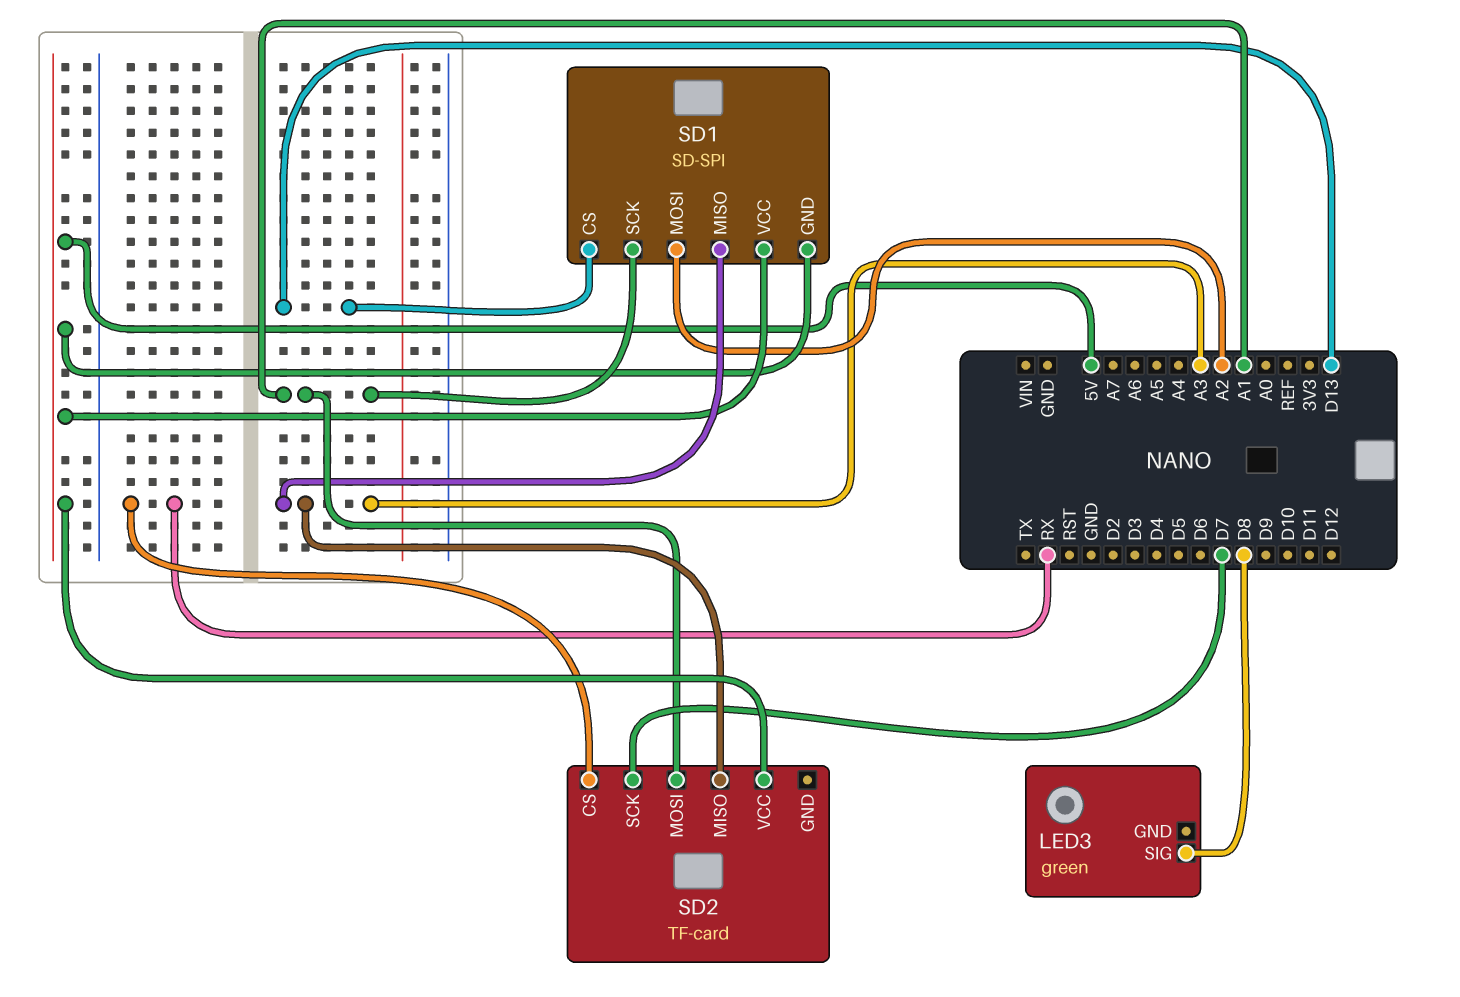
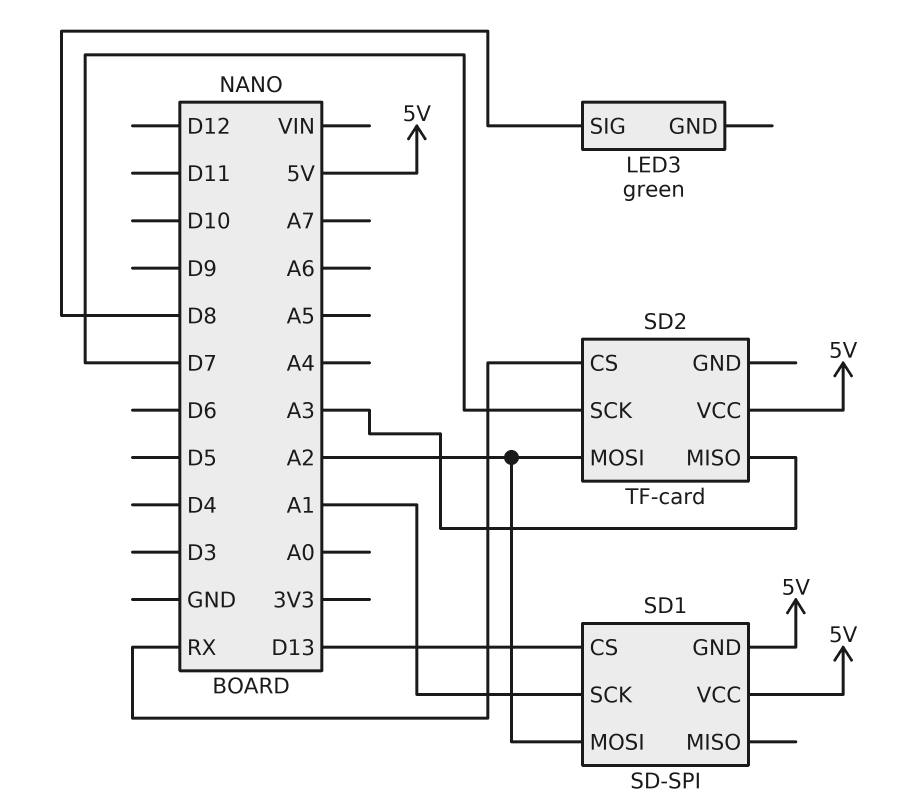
SD1 pin MISO: A3 -> none
SD2 pin MOSI: A1 -> A2

